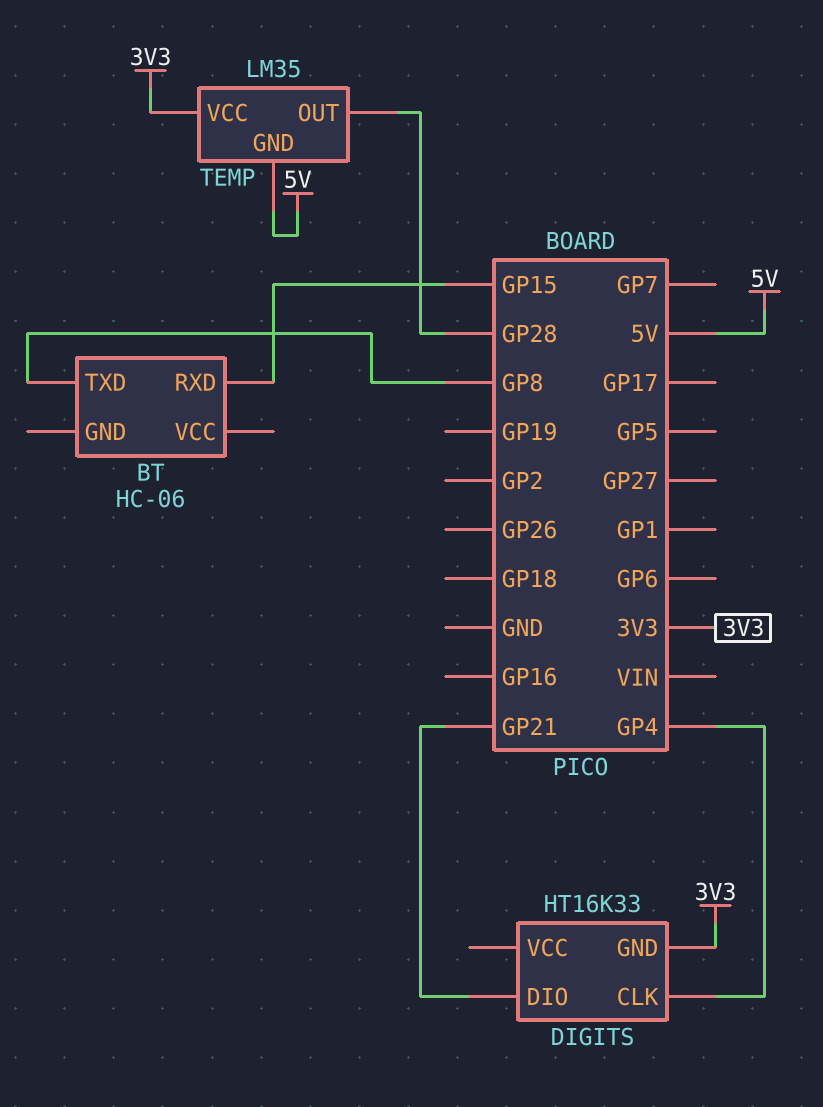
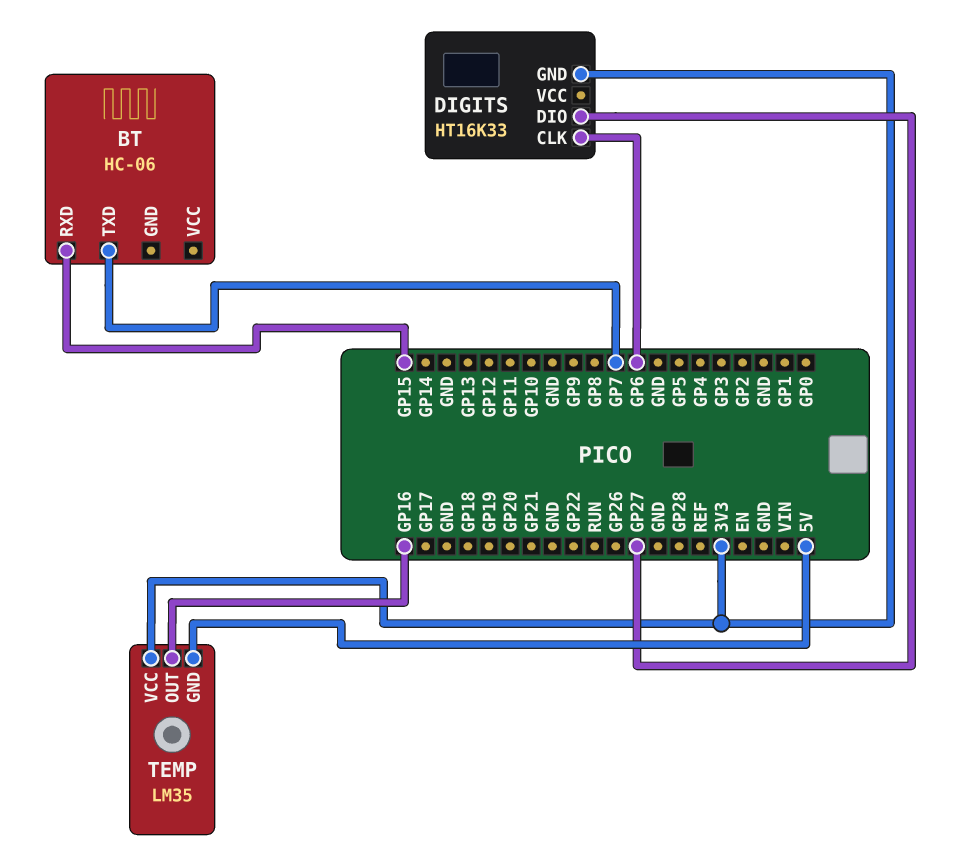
BT pin TXD: GP8 -> GP7
DIGITS pin CLK: GP4 -> GP6
DIGITS pin DIO: GP21 -> GP27
TEMP pin OUT: GP28 -> GP16

